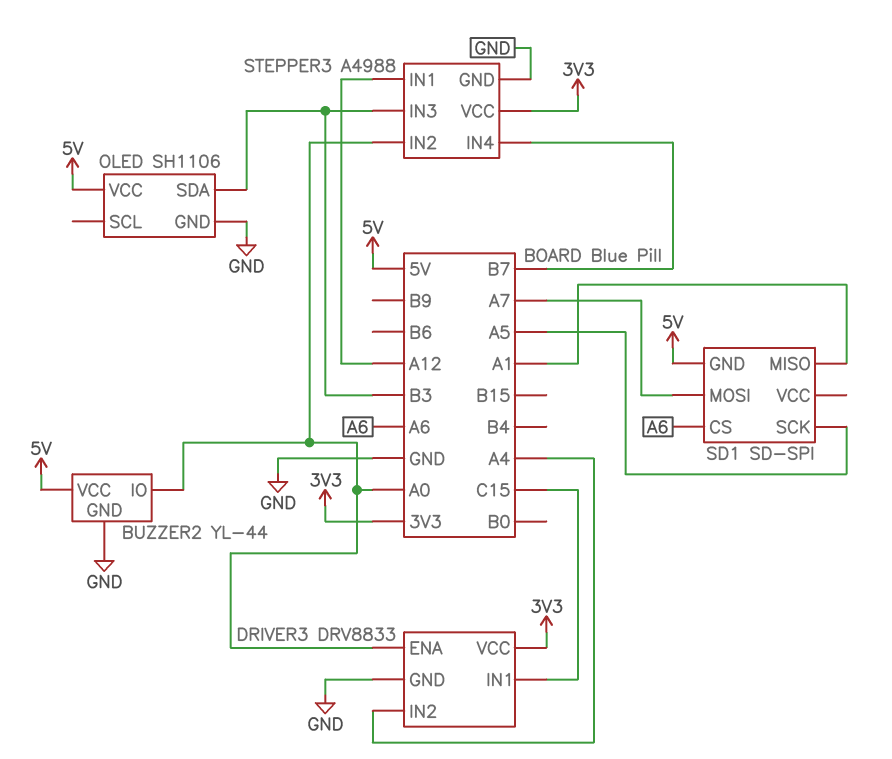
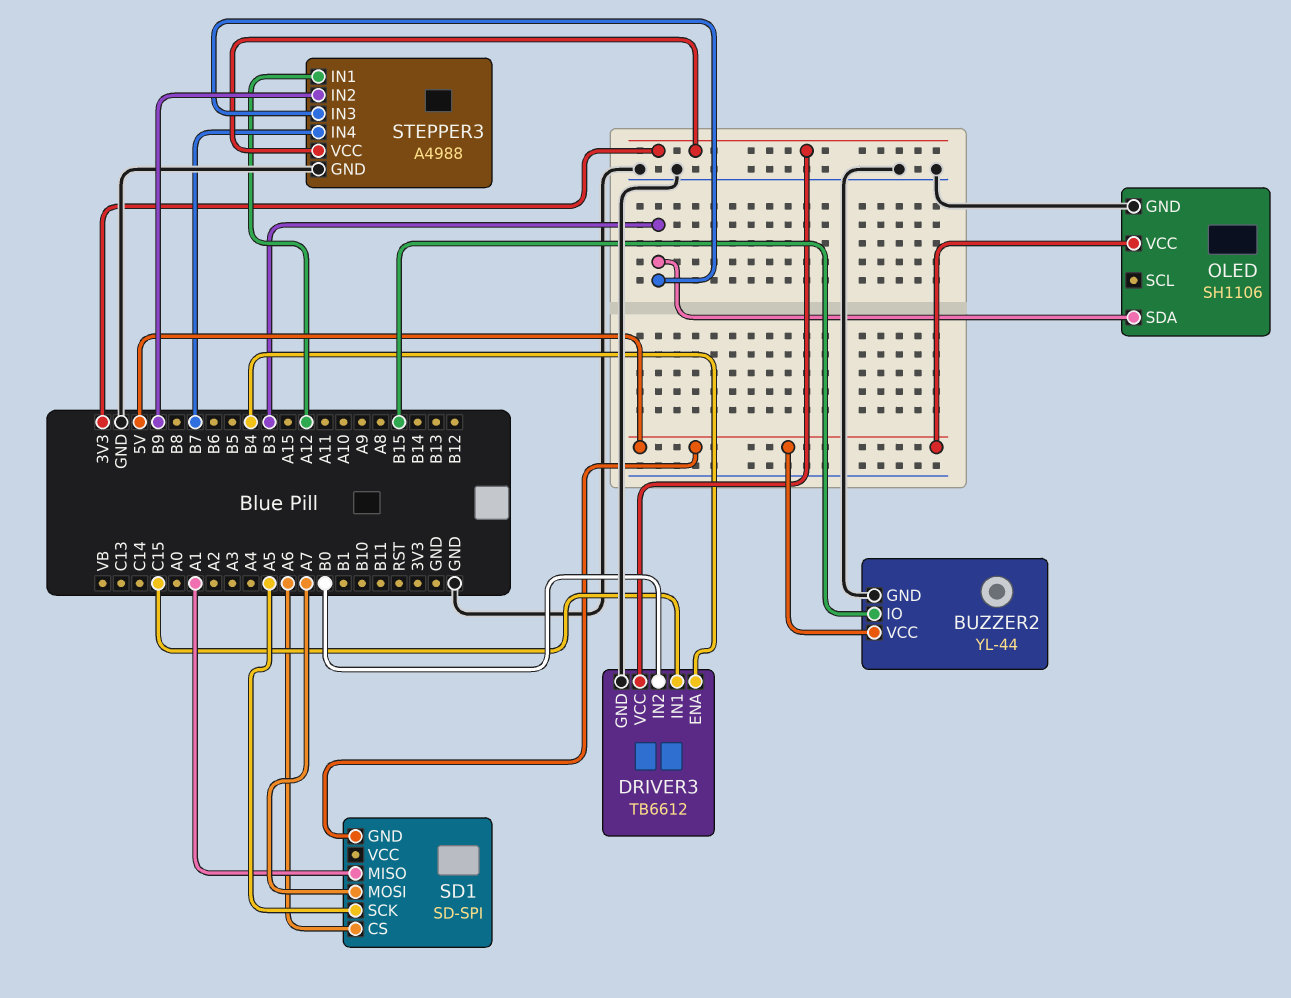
BUZZER2 pin IO: A0 -> B15
DRIVER3: DRV8833 -> TB6612
DRIVER3 pin ENA: A0 -> B4
DRIVER3 pin IN2: A4 -> B0
STEPPER3 pin IN2: A0 -> B9

